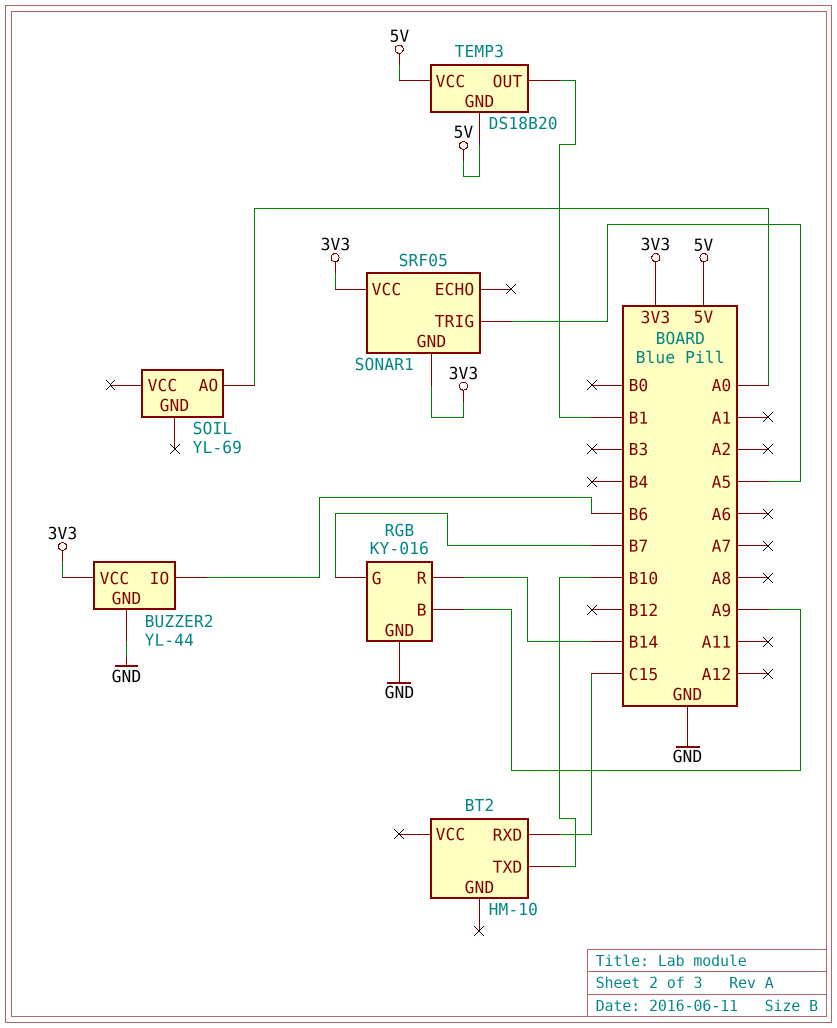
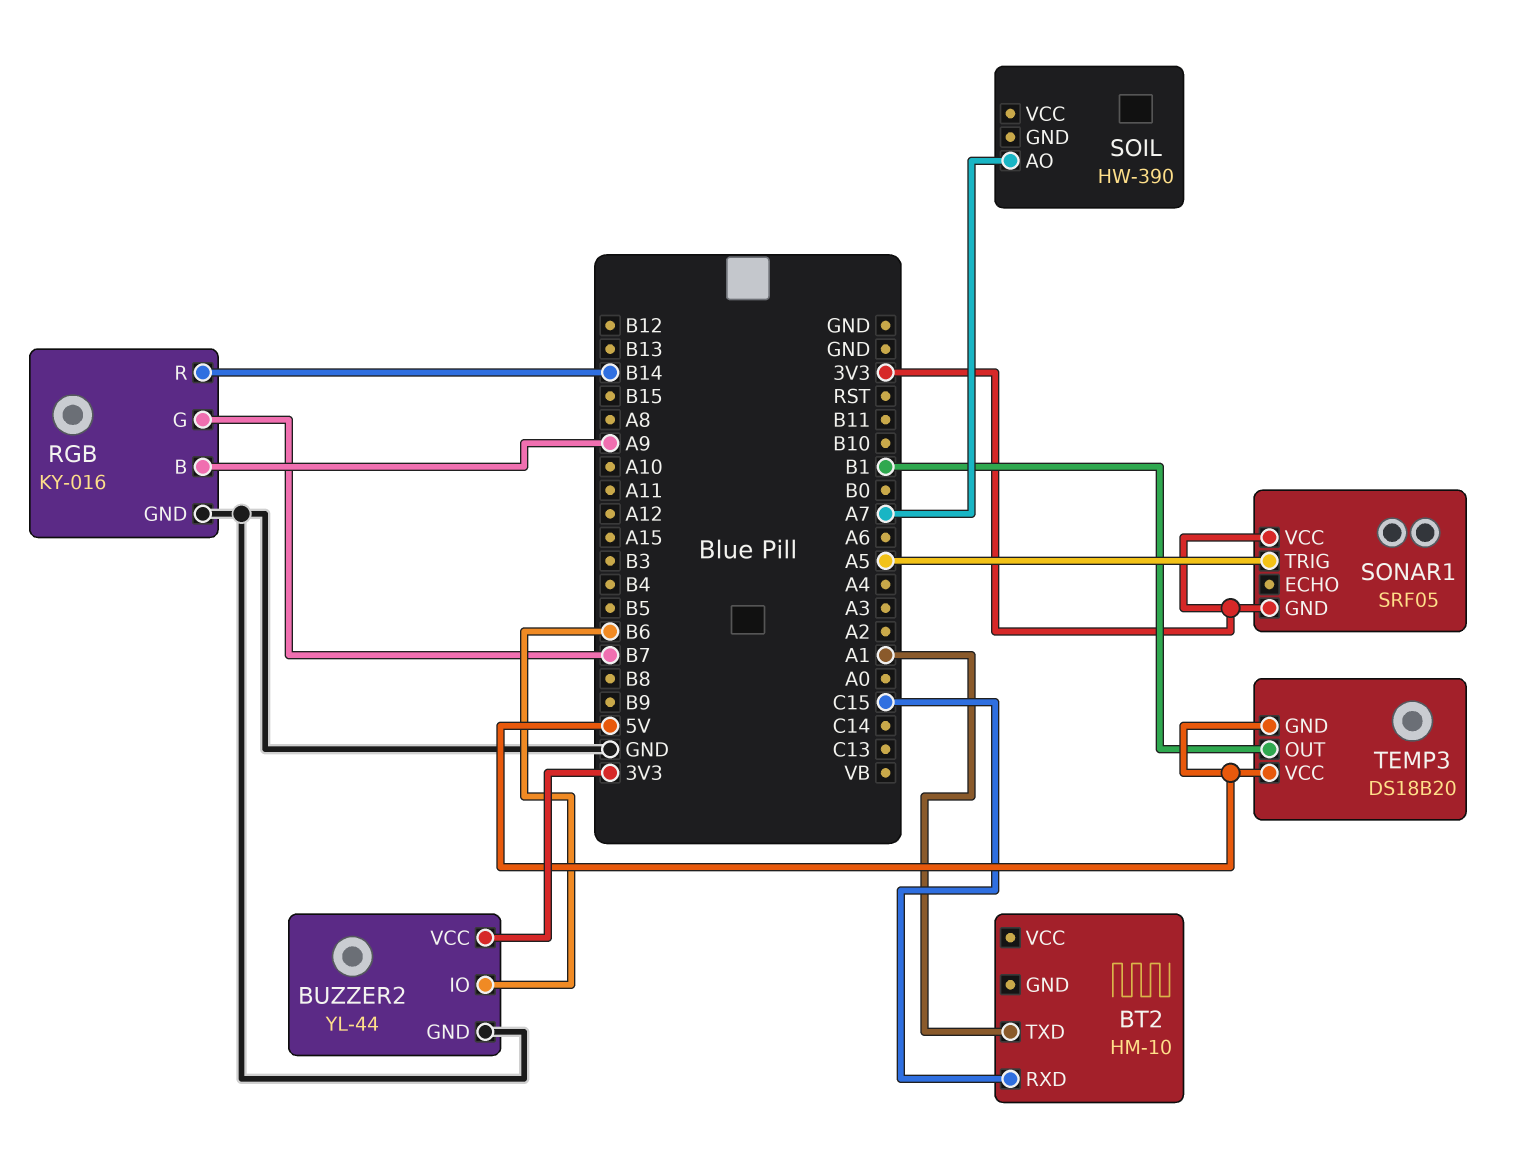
BT2 pin TXD: B10 -> A1
SOIL: YL-69 -> HW-390
SOIL pin AO: A0 -> A7

